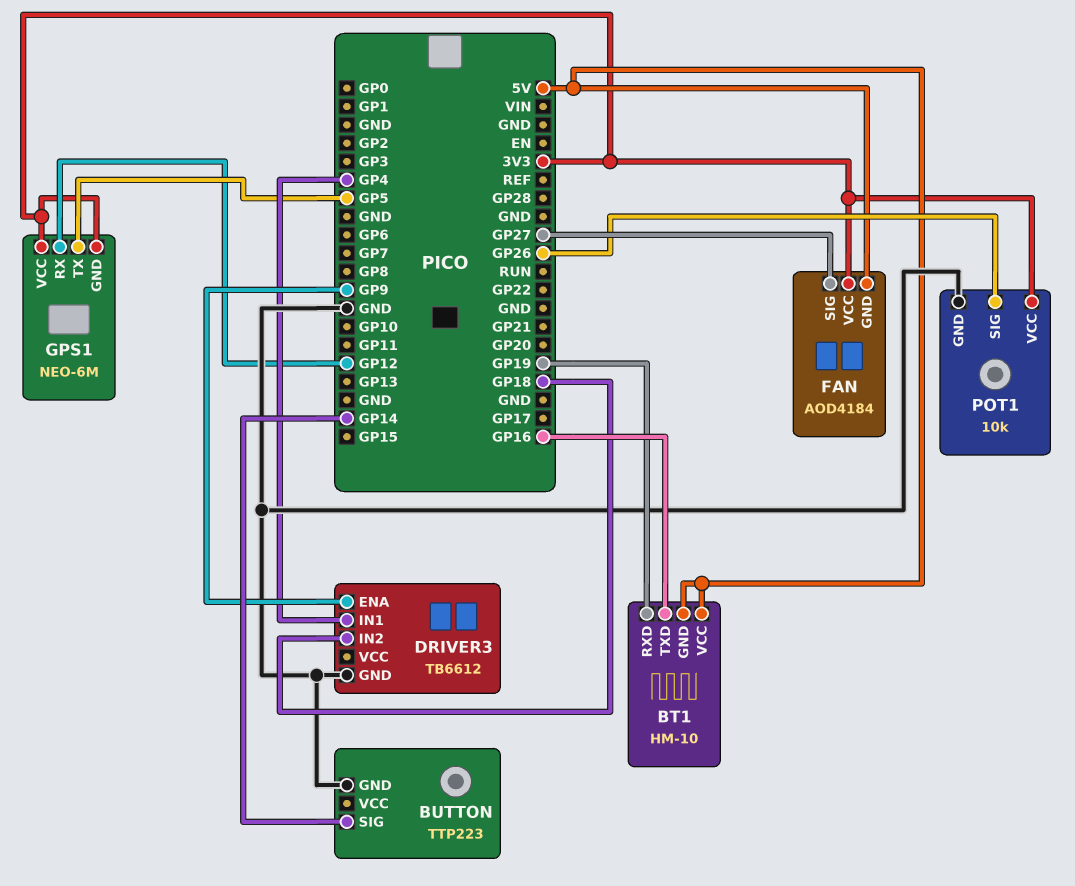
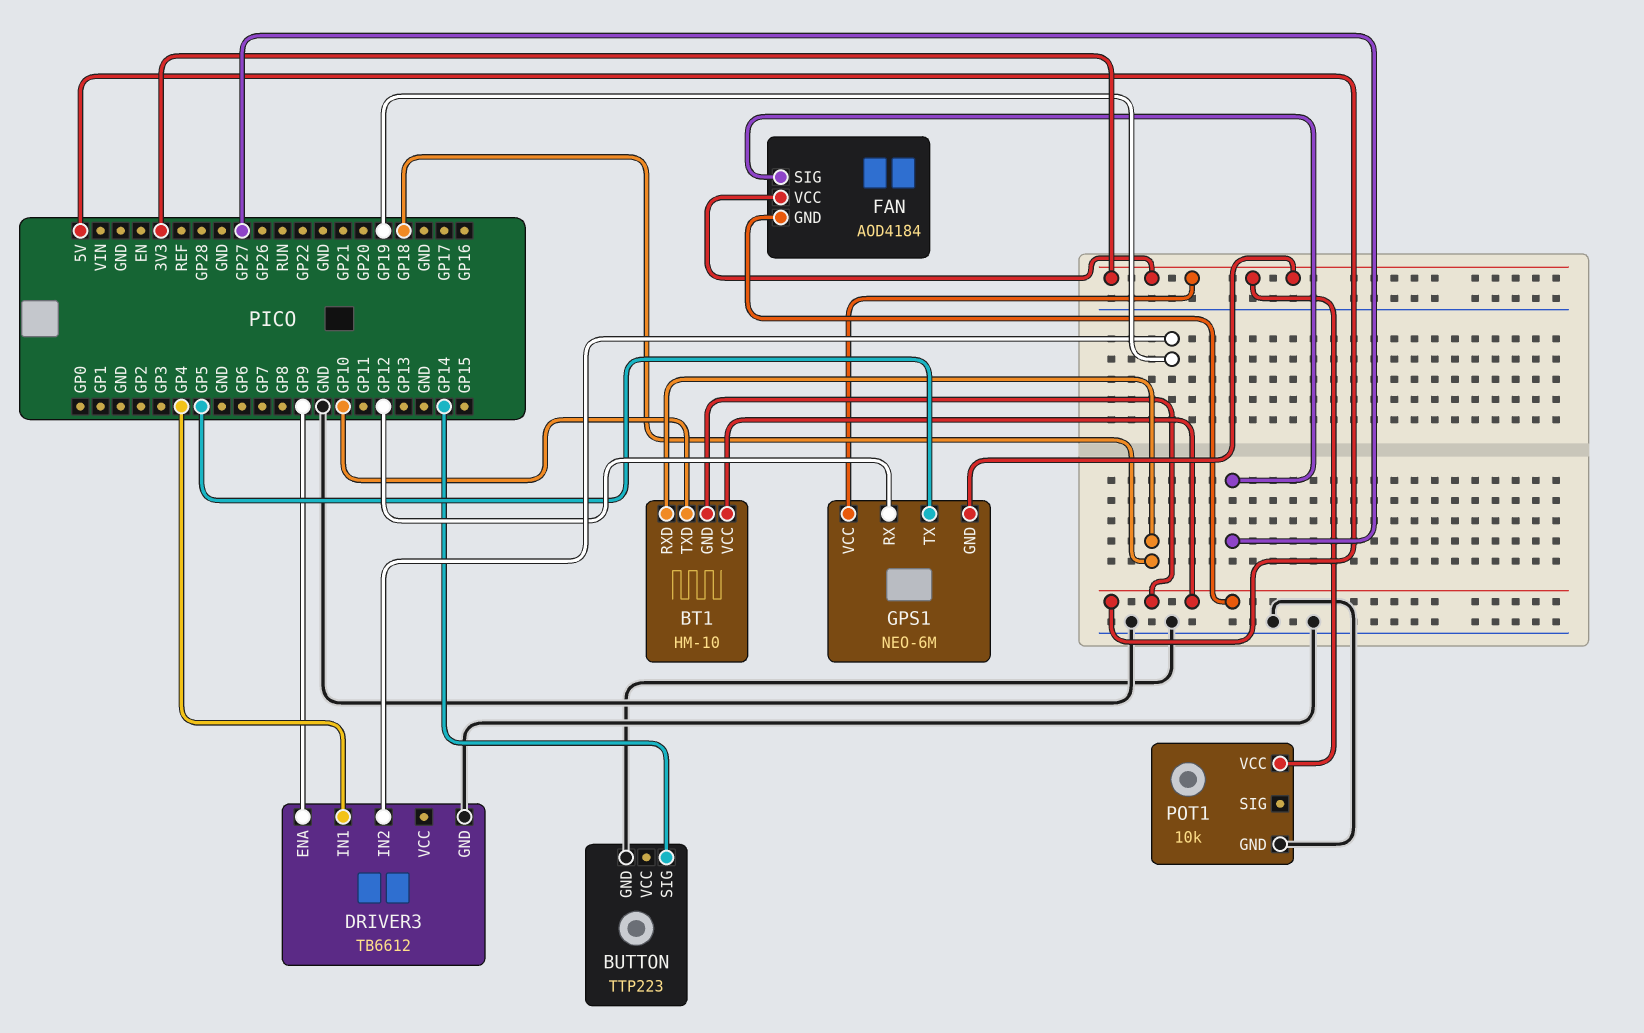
BT1 pin RXD: GP19 -> GP18
BT1 pin TXD: GP16 -> GP10
DRIVER3 pin IN2: GP18 -> GP19
POT1 pin SIG: GP26 -> none

